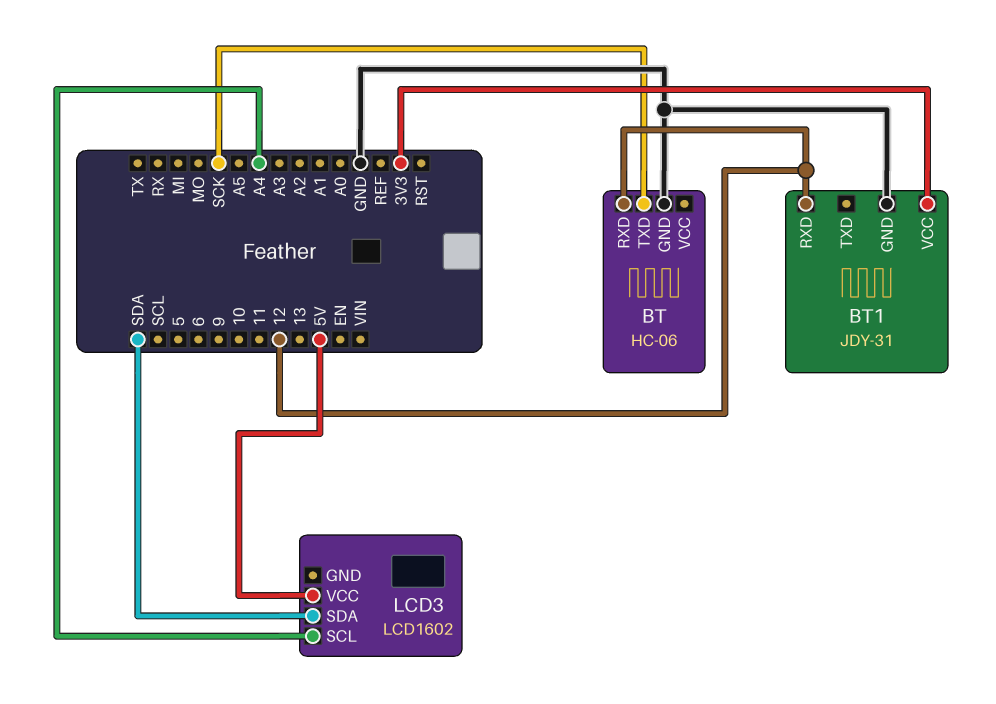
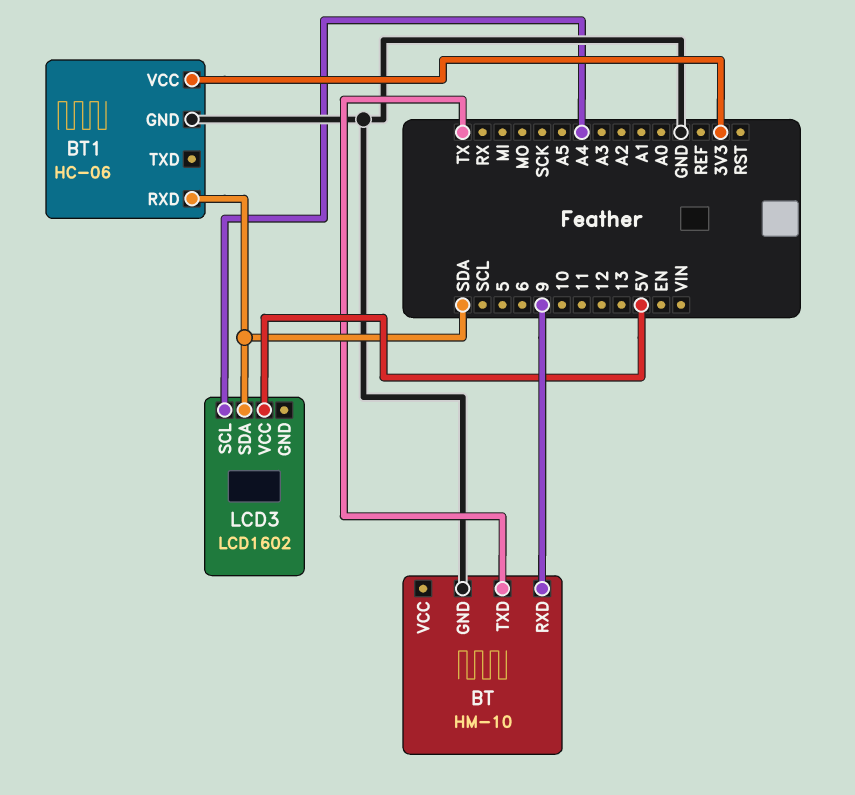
BT: HC-06 -> HM-10
BT pin RXD: 12 -> 9
BT pin TXD: SCK -> TX
BT1: JDY-31 -> HC-06
BT1 pin RXD: 12 -> SDA

